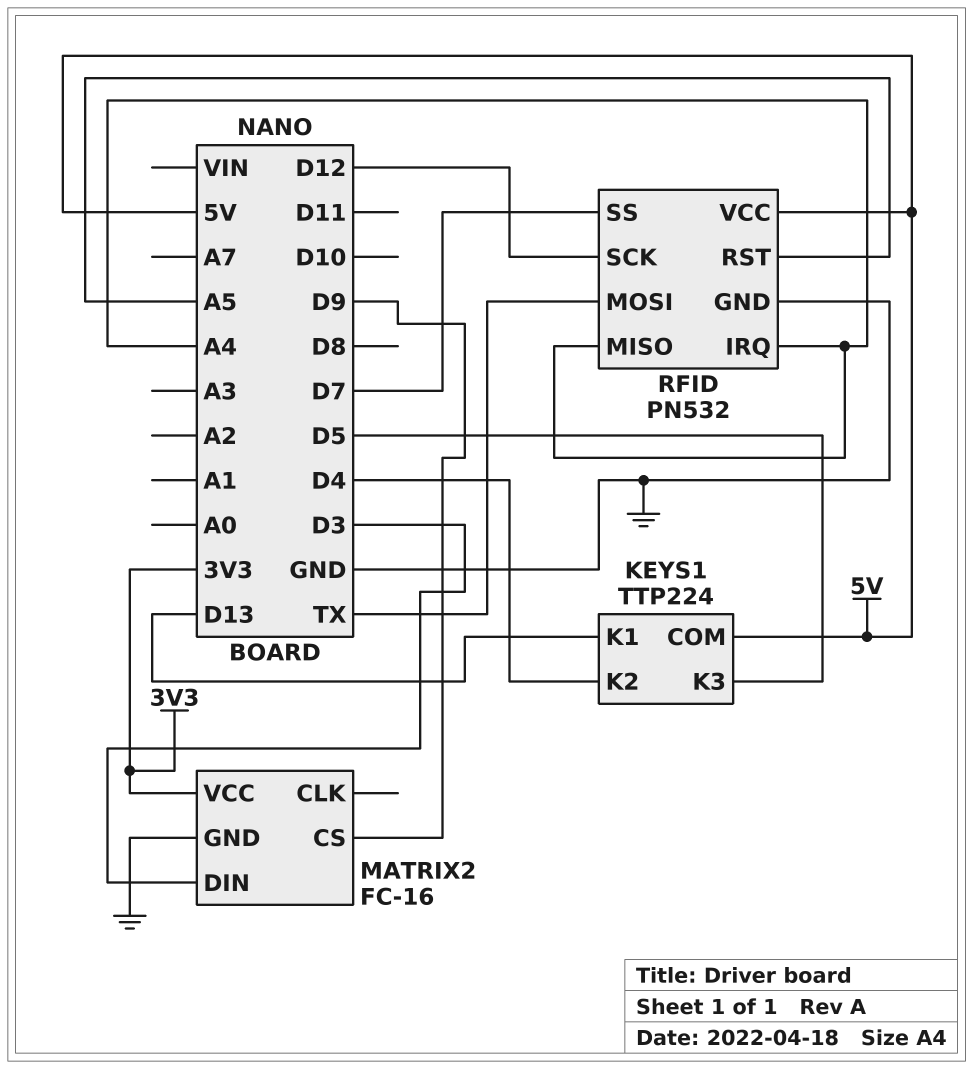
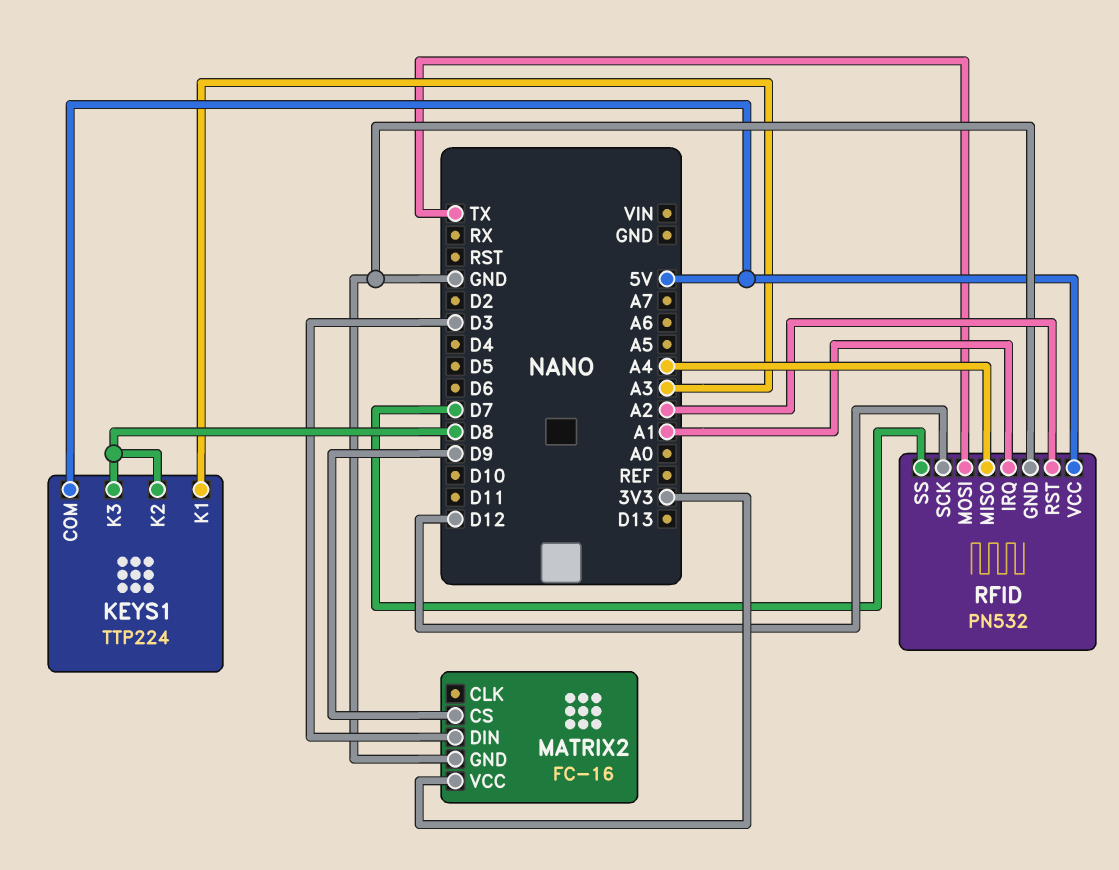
KEYS1 pin K1: D13 -> A3
KEYS1 pin K2: D4 -> D8
KEYS1 pin K3: D5 -> D8
RFID pin IRQ: A4 -> A1
RFID pin RST: A5 -> A2

